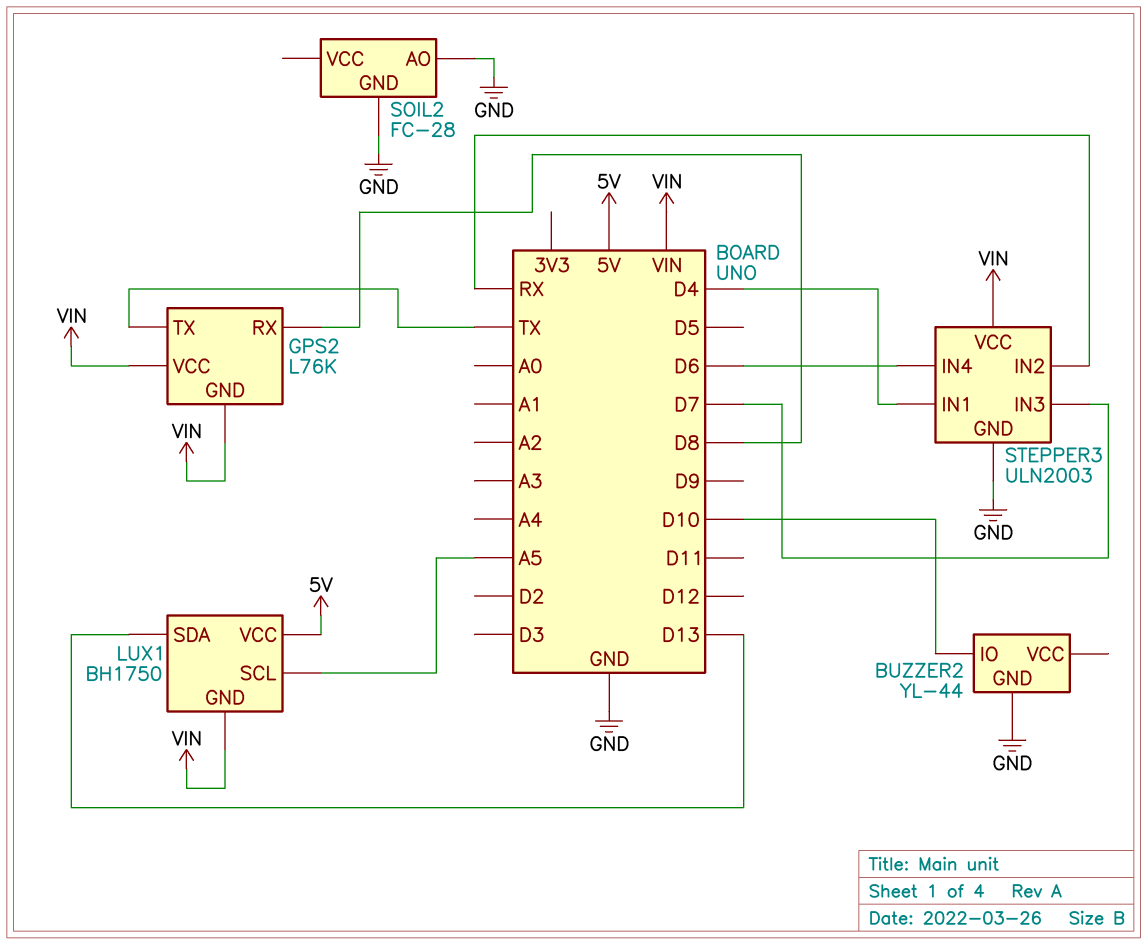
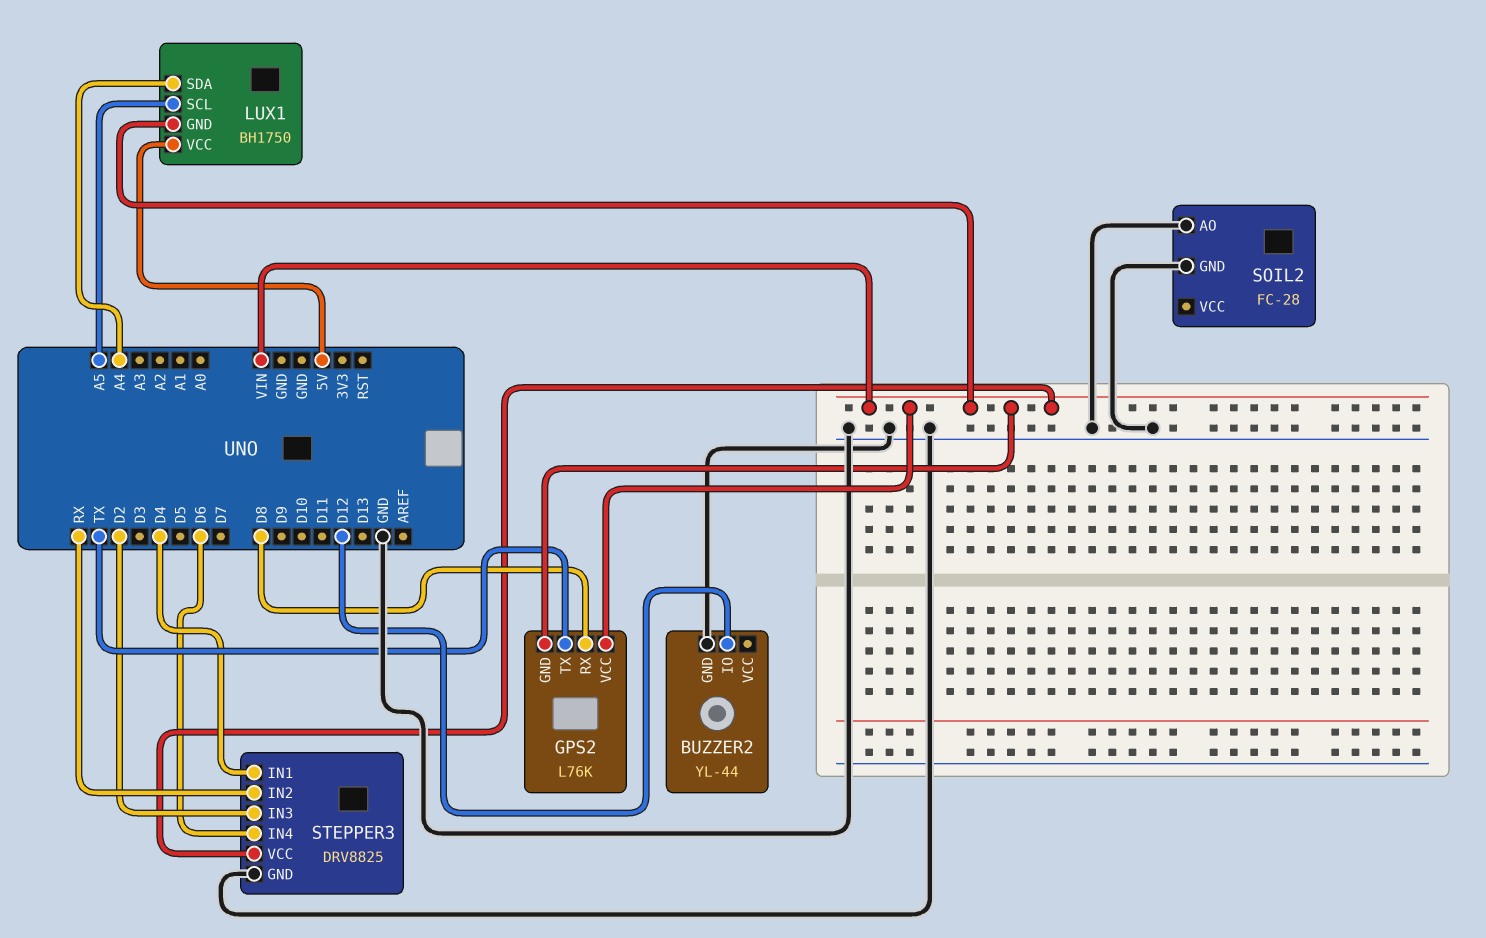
BUZZER2 pin IO: D10 -> D12
LUX1 pin SDA: D13 -> A4
STEPPER3: ULN2003 -> DRV8825
STEPPER3 pin IN3: D7 -> D2

